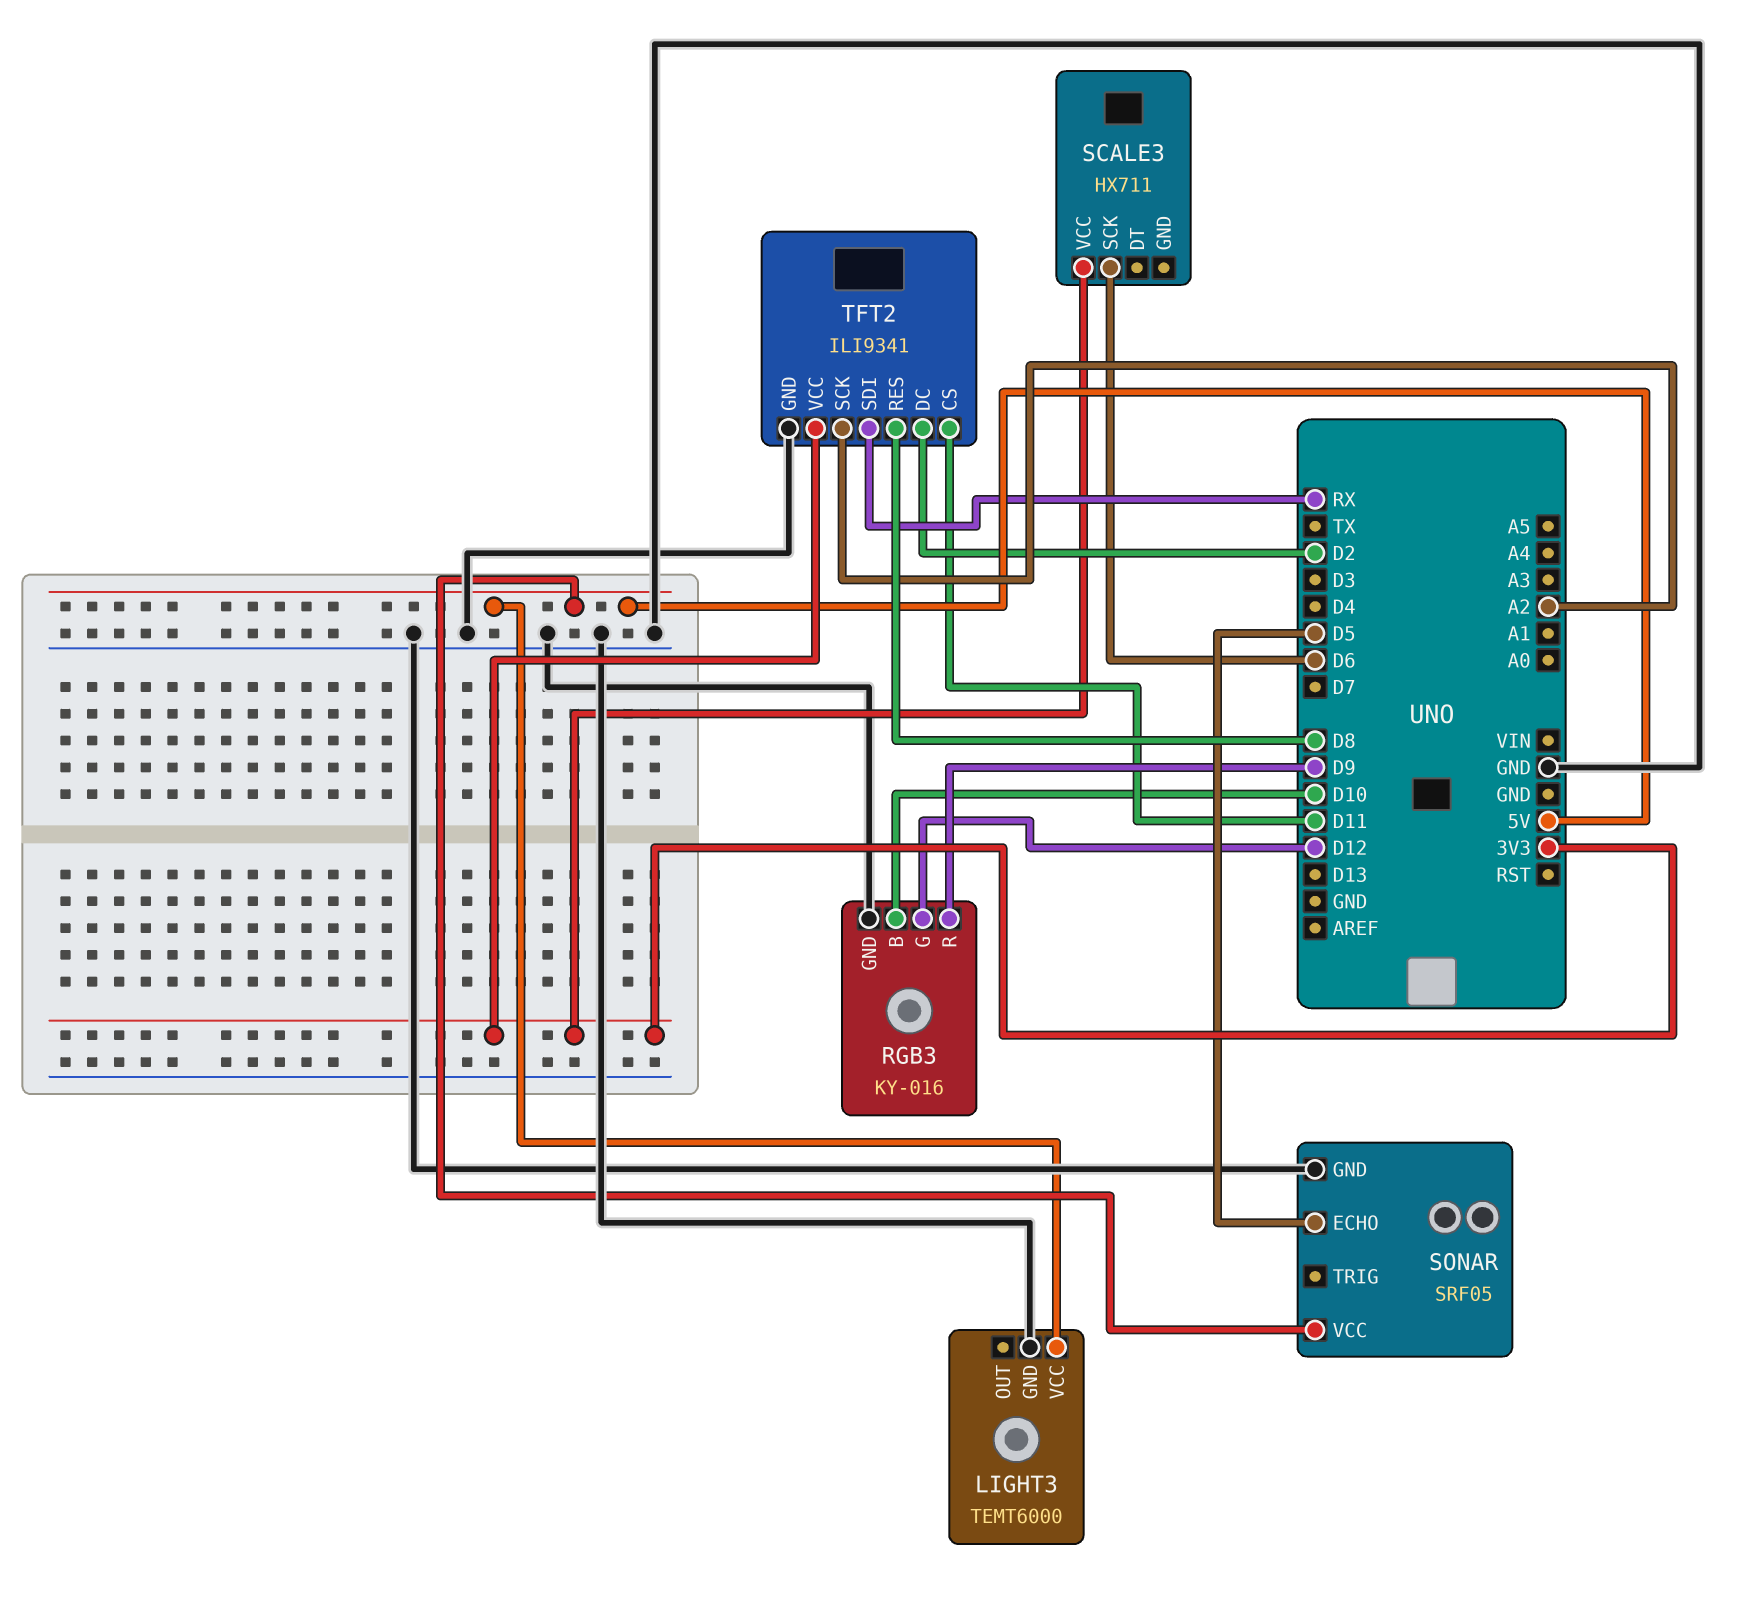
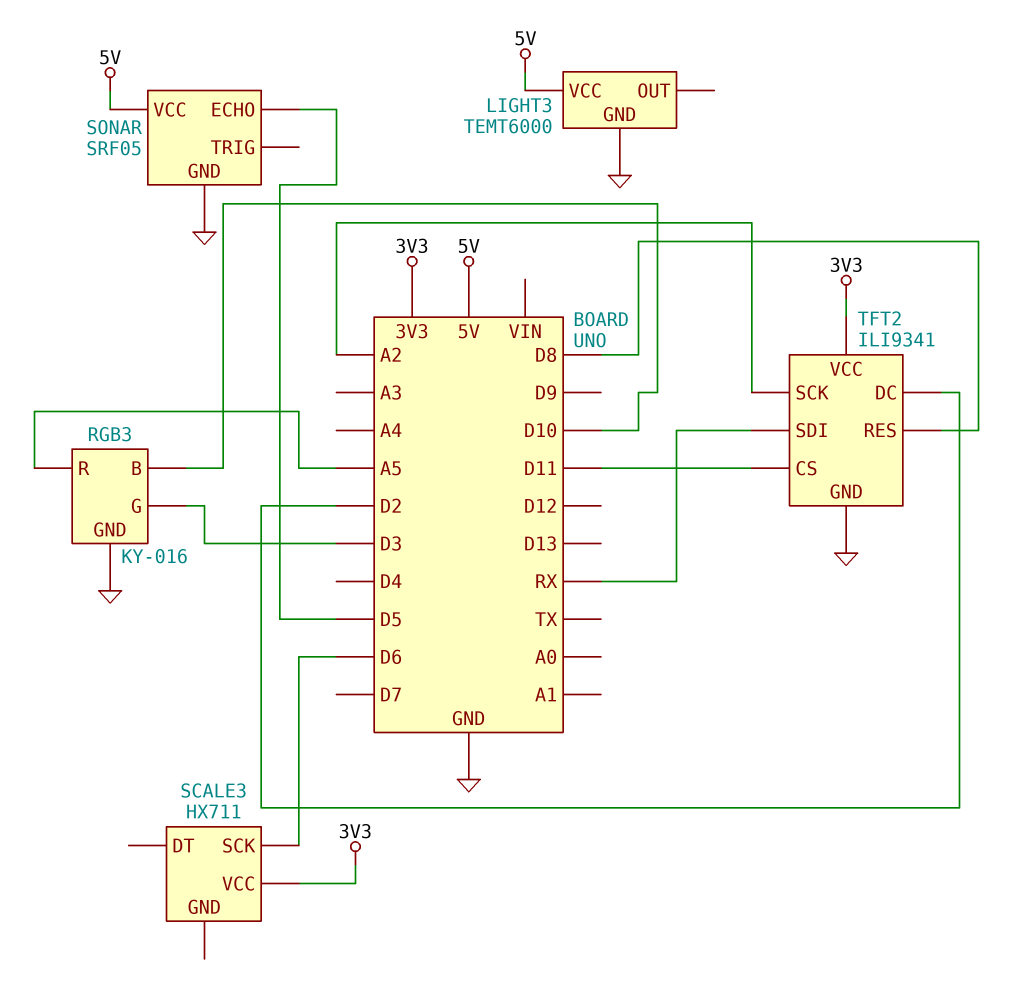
RGB3 pin G: D12 -> D3
RGB3 pin R: D9 -> A5

